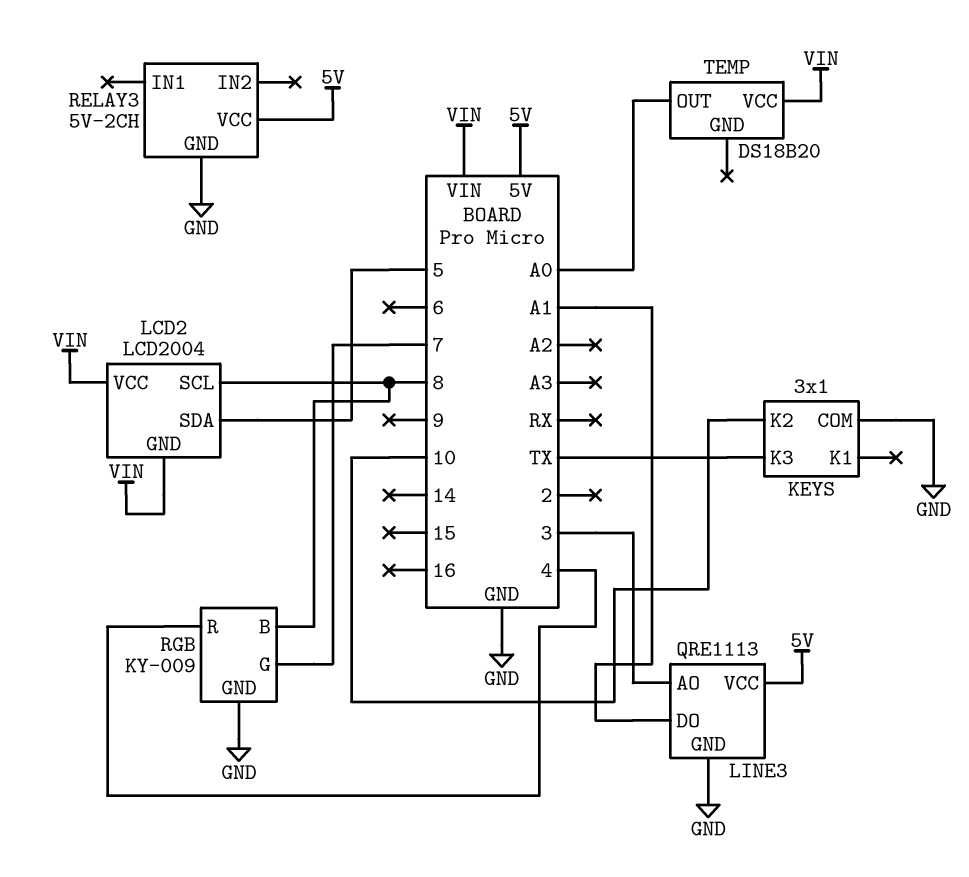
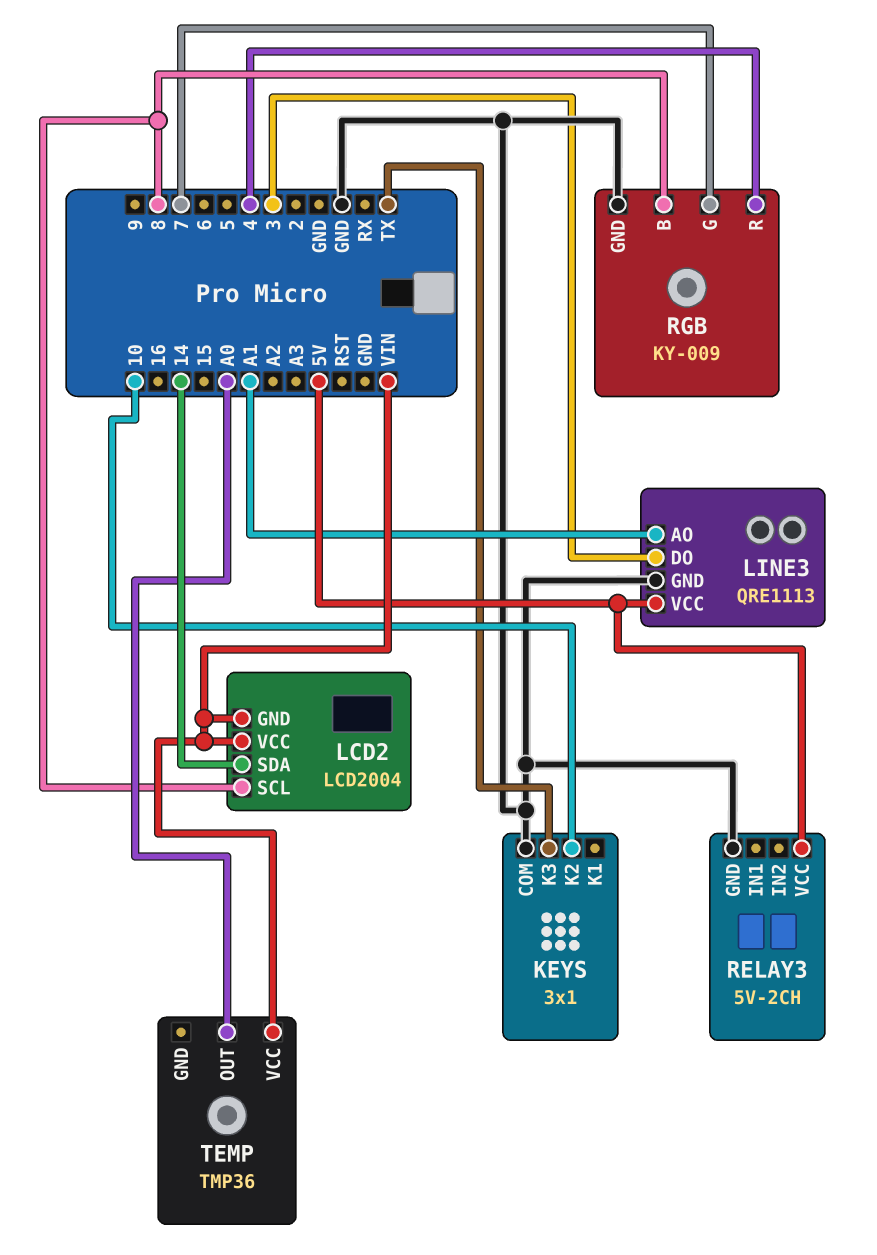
LCD2 pin SDA: 5 -> 14
LINE3 pin AO: 3 -> A1
LINE3 pin DO: A1 -> 3
TEMP: DS18B20 -> TMP36

